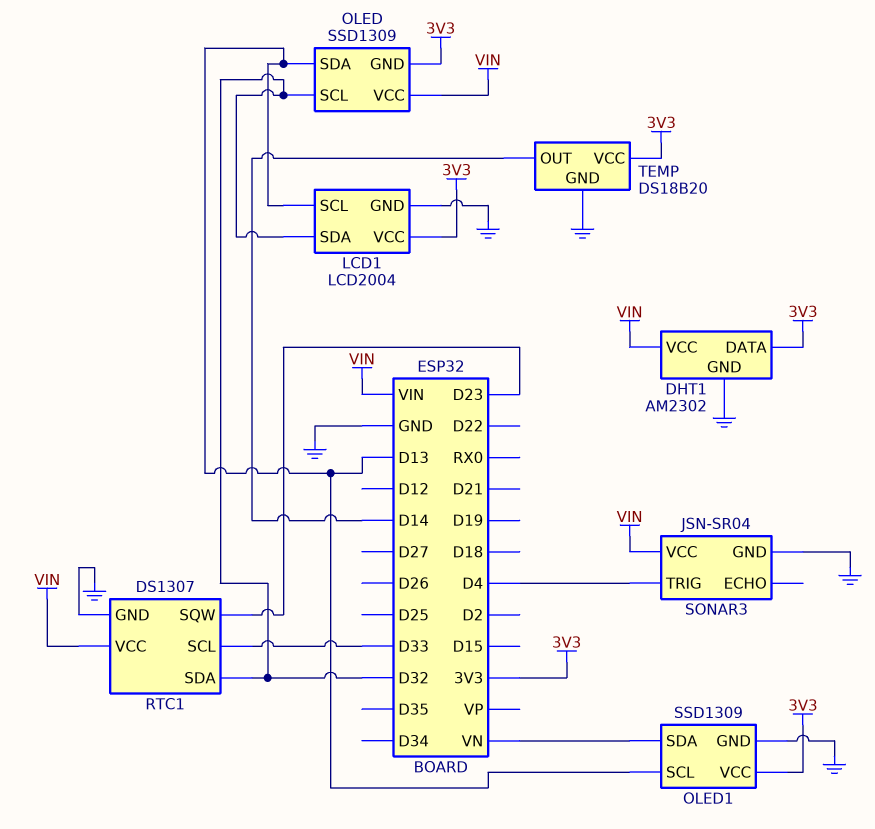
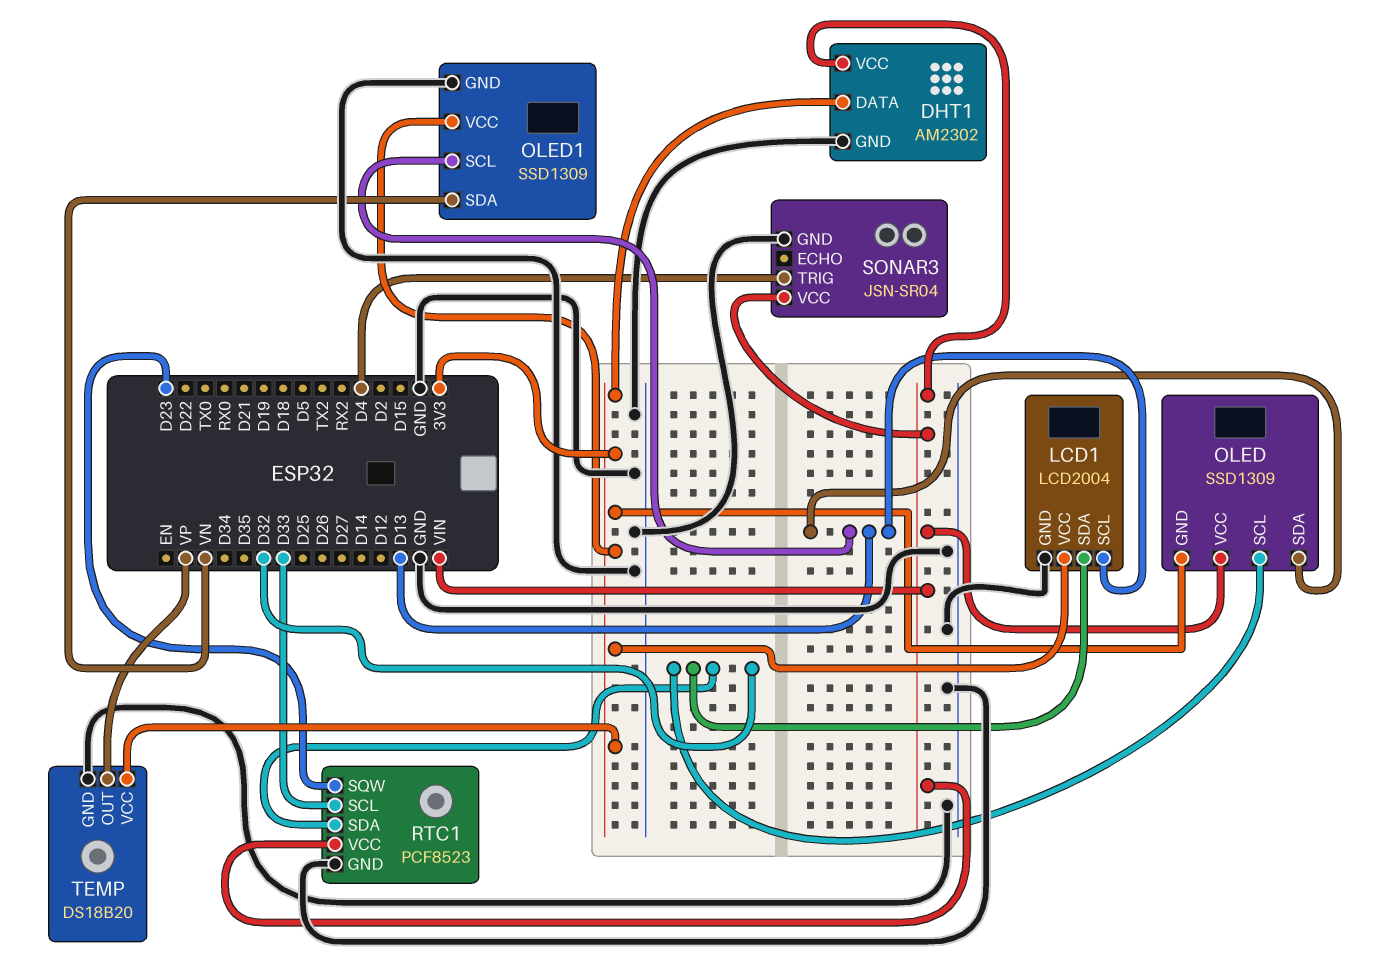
RTC1: DS1307 -> PCF8523
TEMP pin OUT: D14 -> VP

